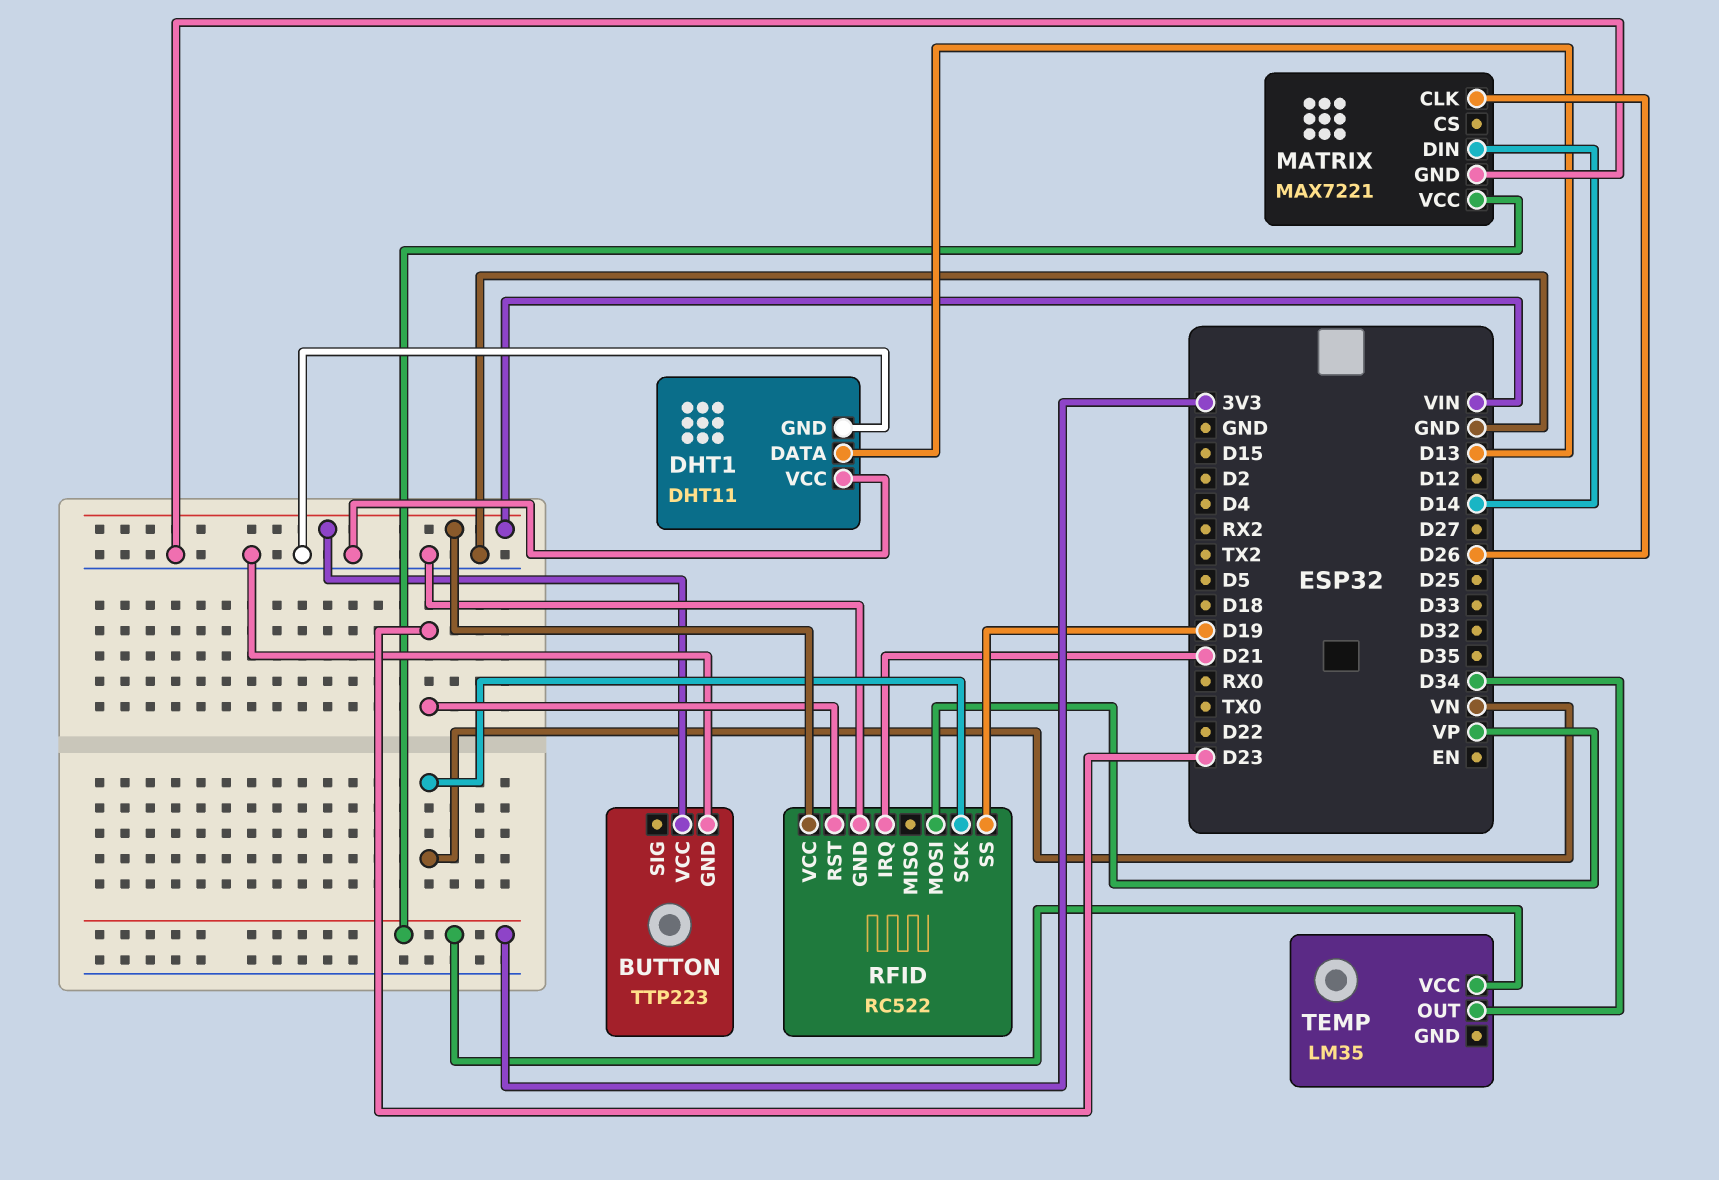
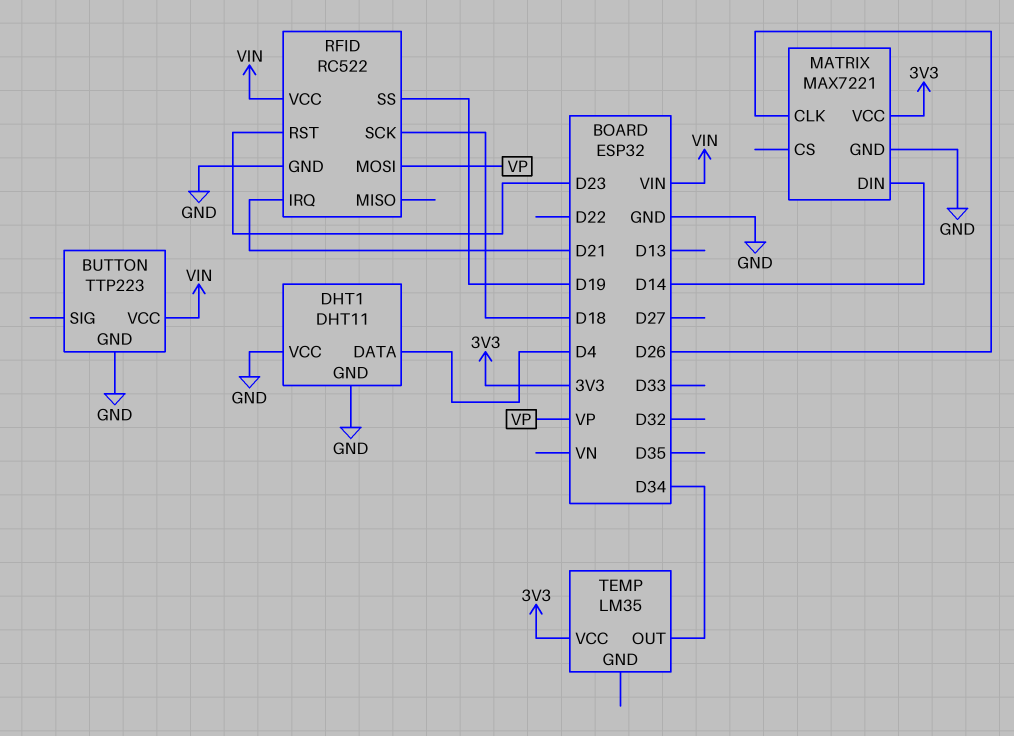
DHT1 pin DATA: D13 -> D4
RFID pin SCK: VN -> D18

